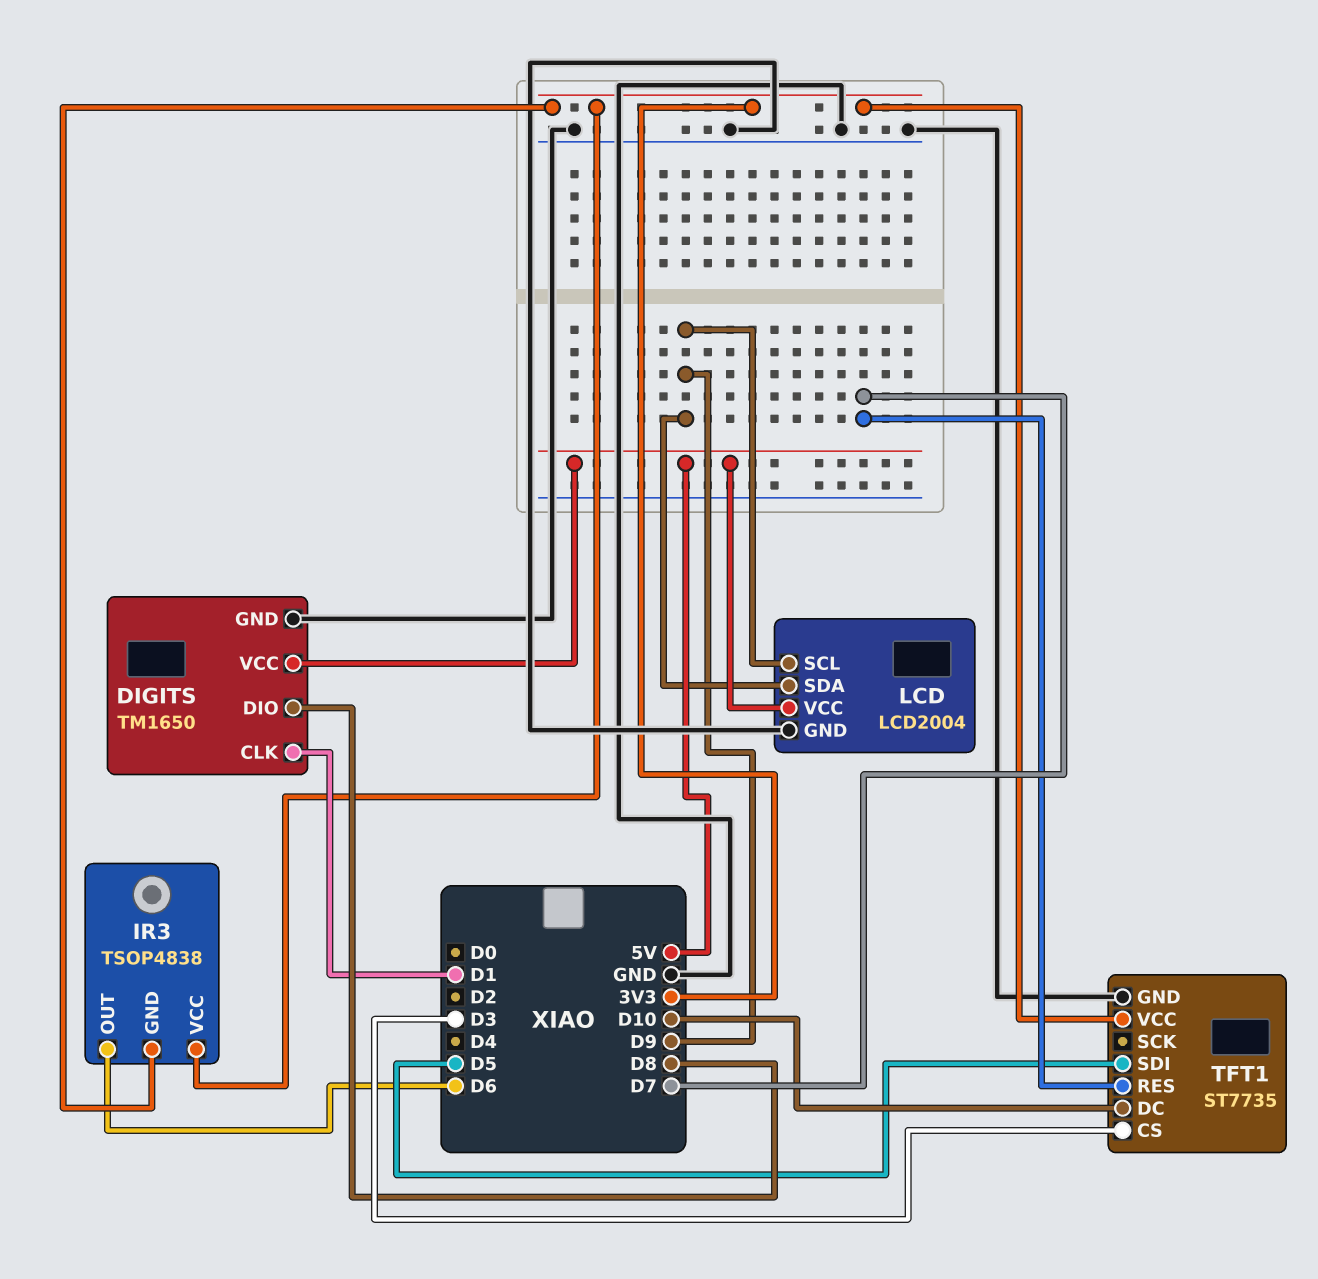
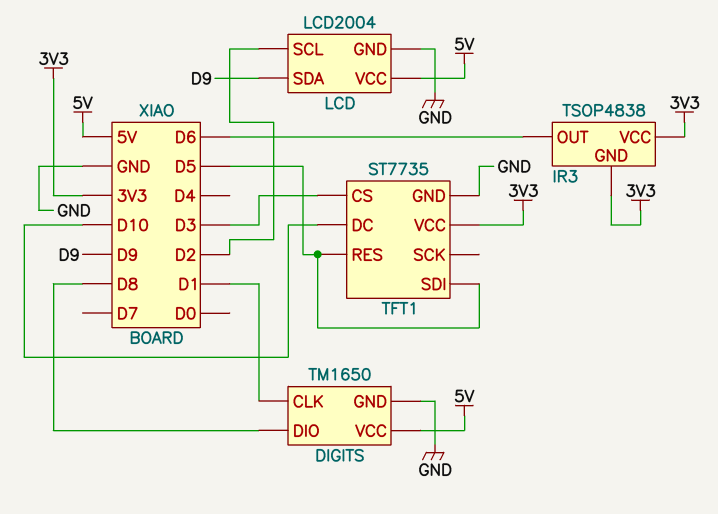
LCD pin SCL: D9 -> D2
TFT1 pin RES: D7 -> D5

